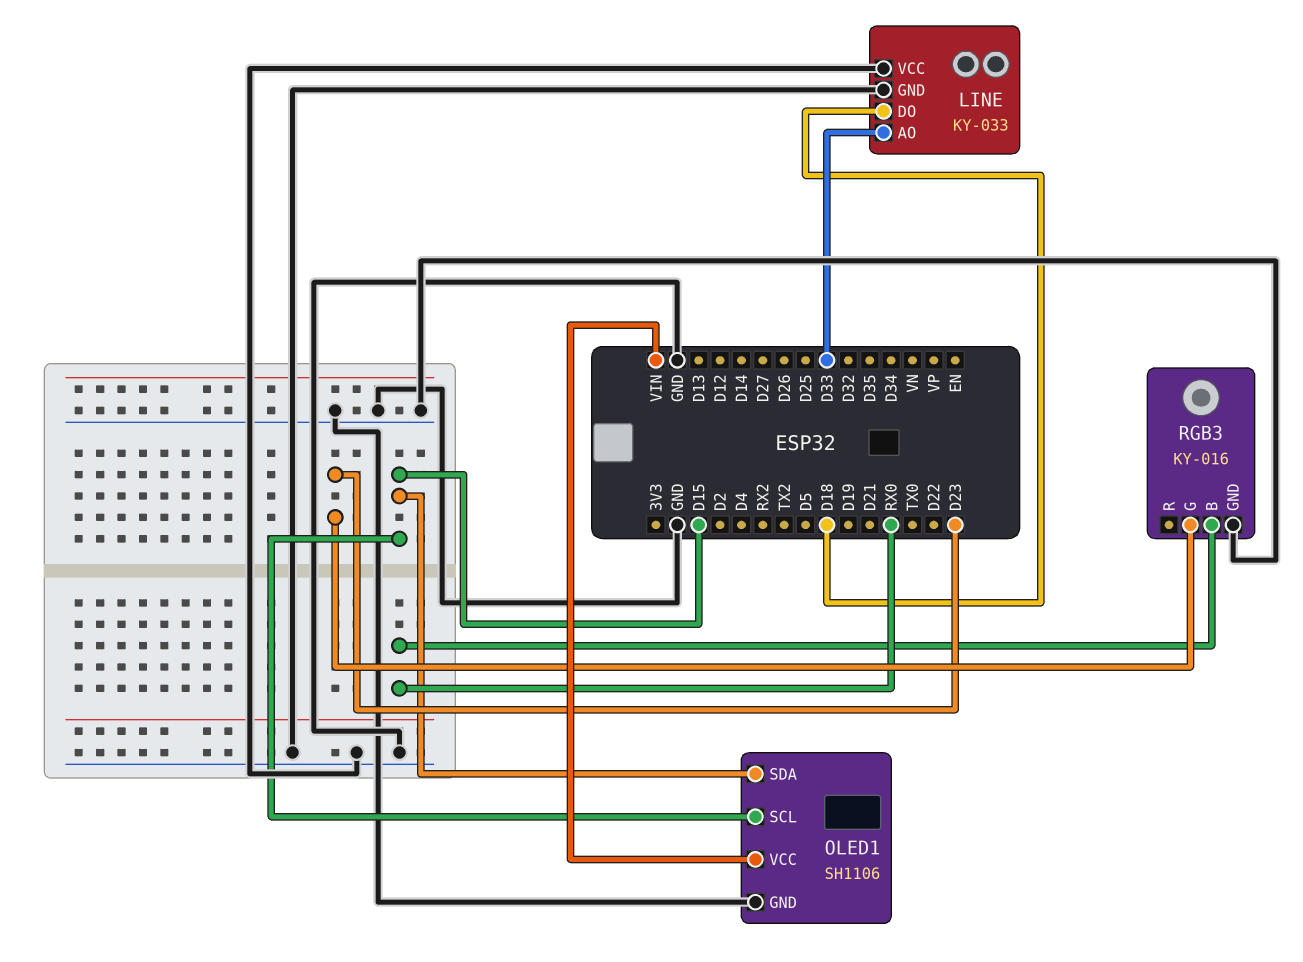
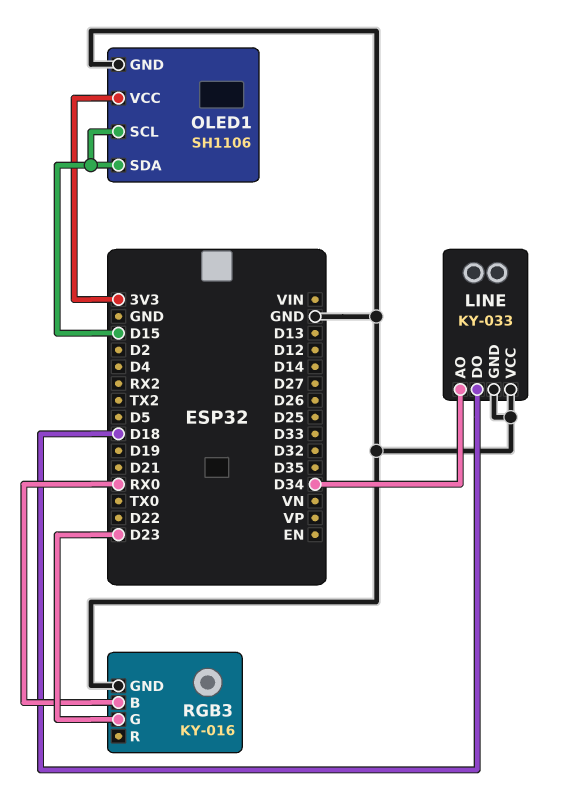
LINE pin AO: D33 -> D34
OLED1 pin VCC: VIN -> 3V3

